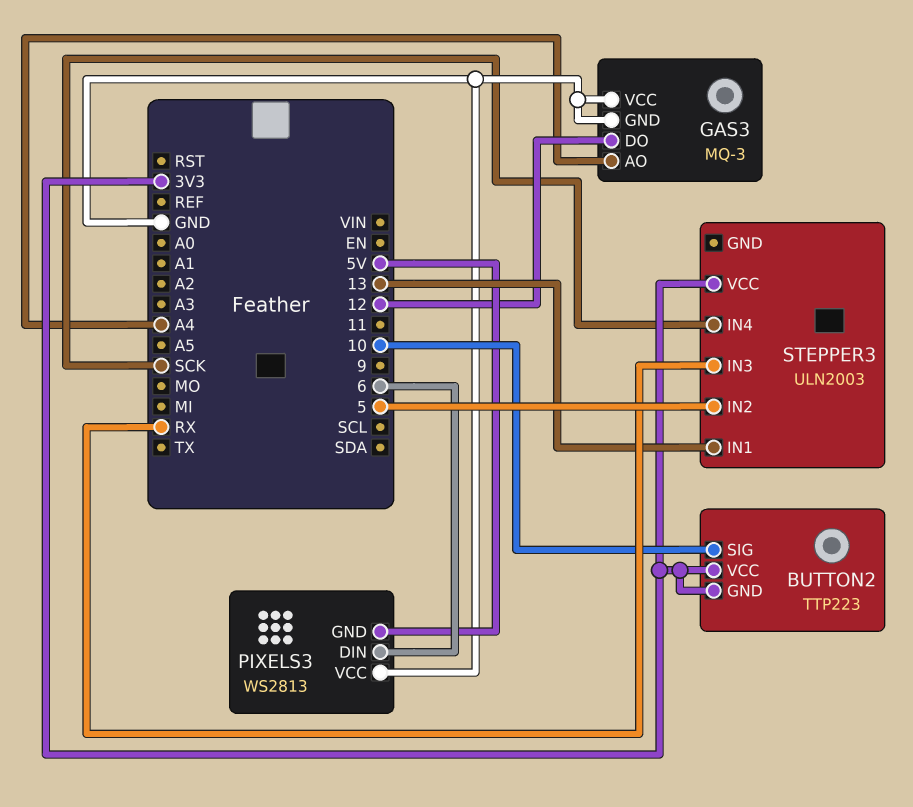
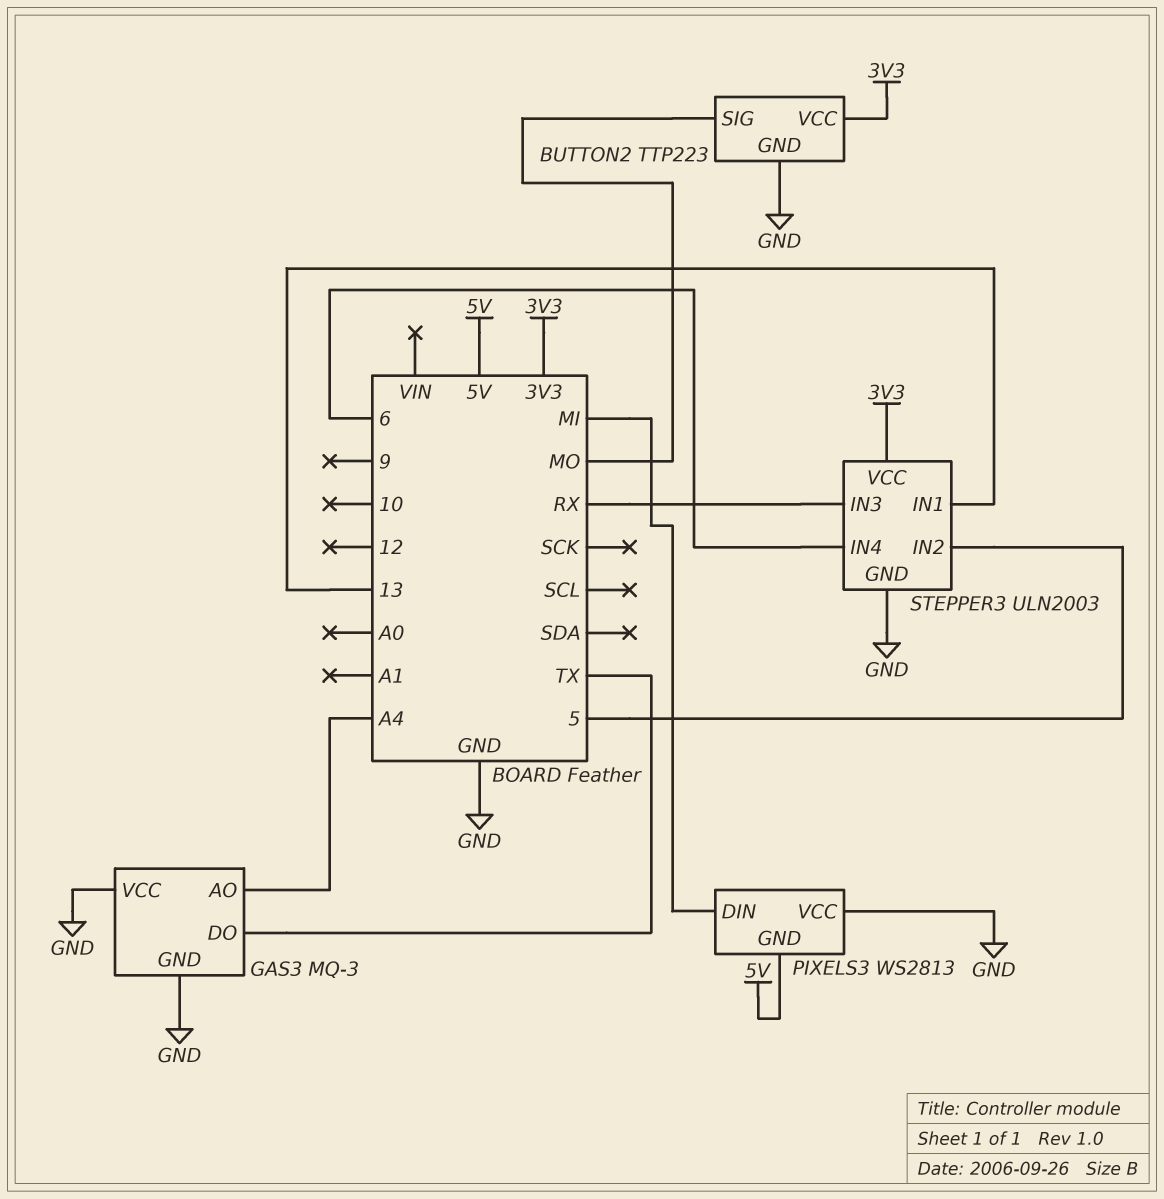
BUTTON2 pin GND: 3V3 -> GND
BUTTON2 pin SIG: 10 -> MO
GAS3 pin DO: 12 -> TX
PIXELS3 pin DIN: 6 -> MI
STEPPER3 pin GND: none -> GND
STEPPER3 pin IN4: SCK -> 6

